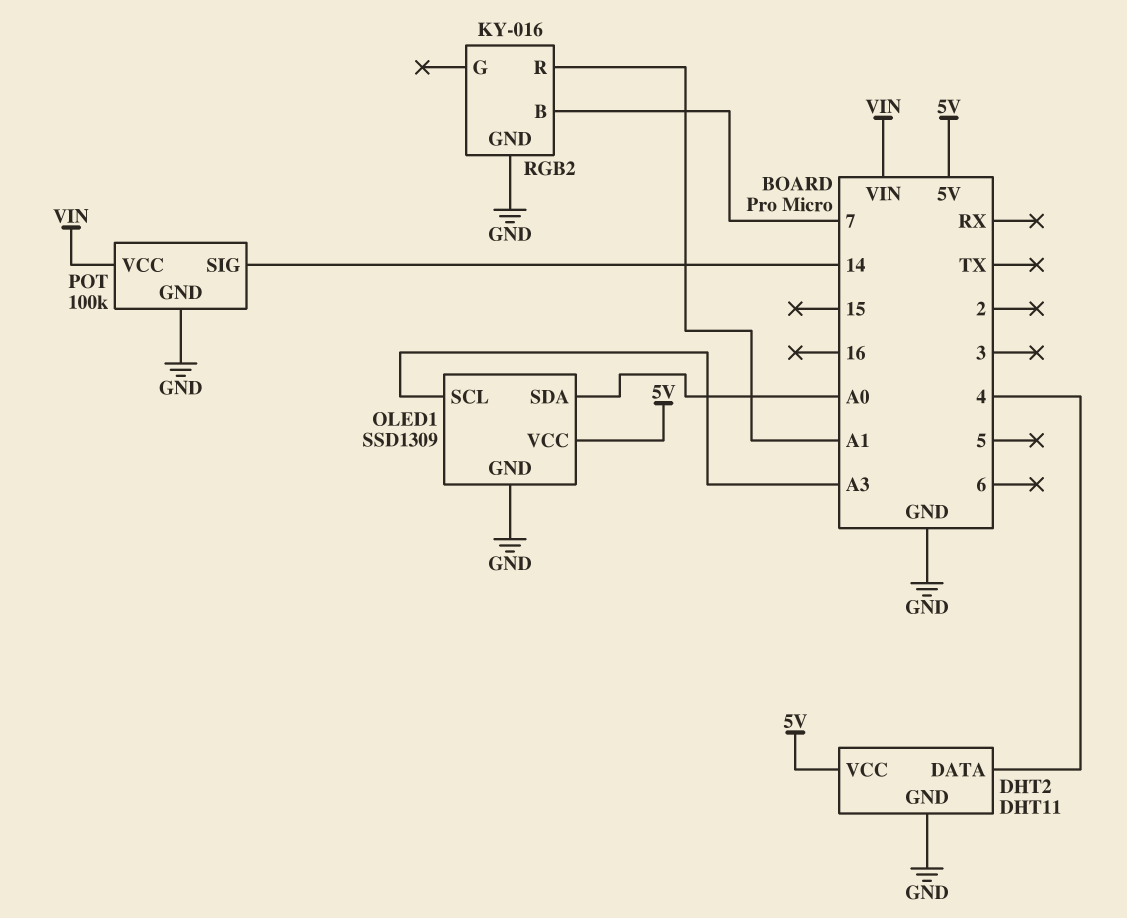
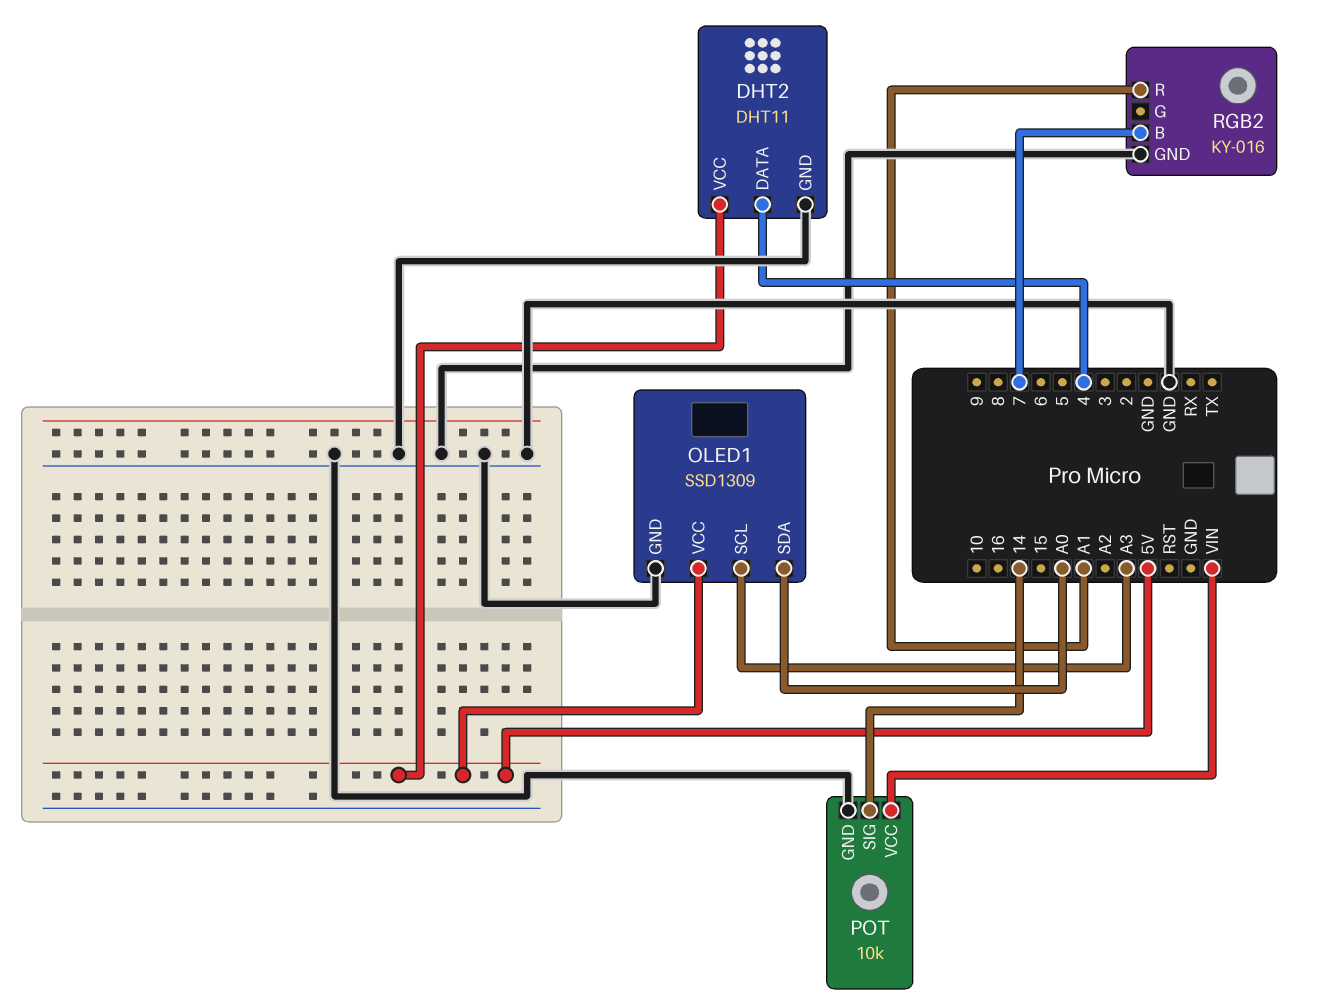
POT: 100k -> 10k

